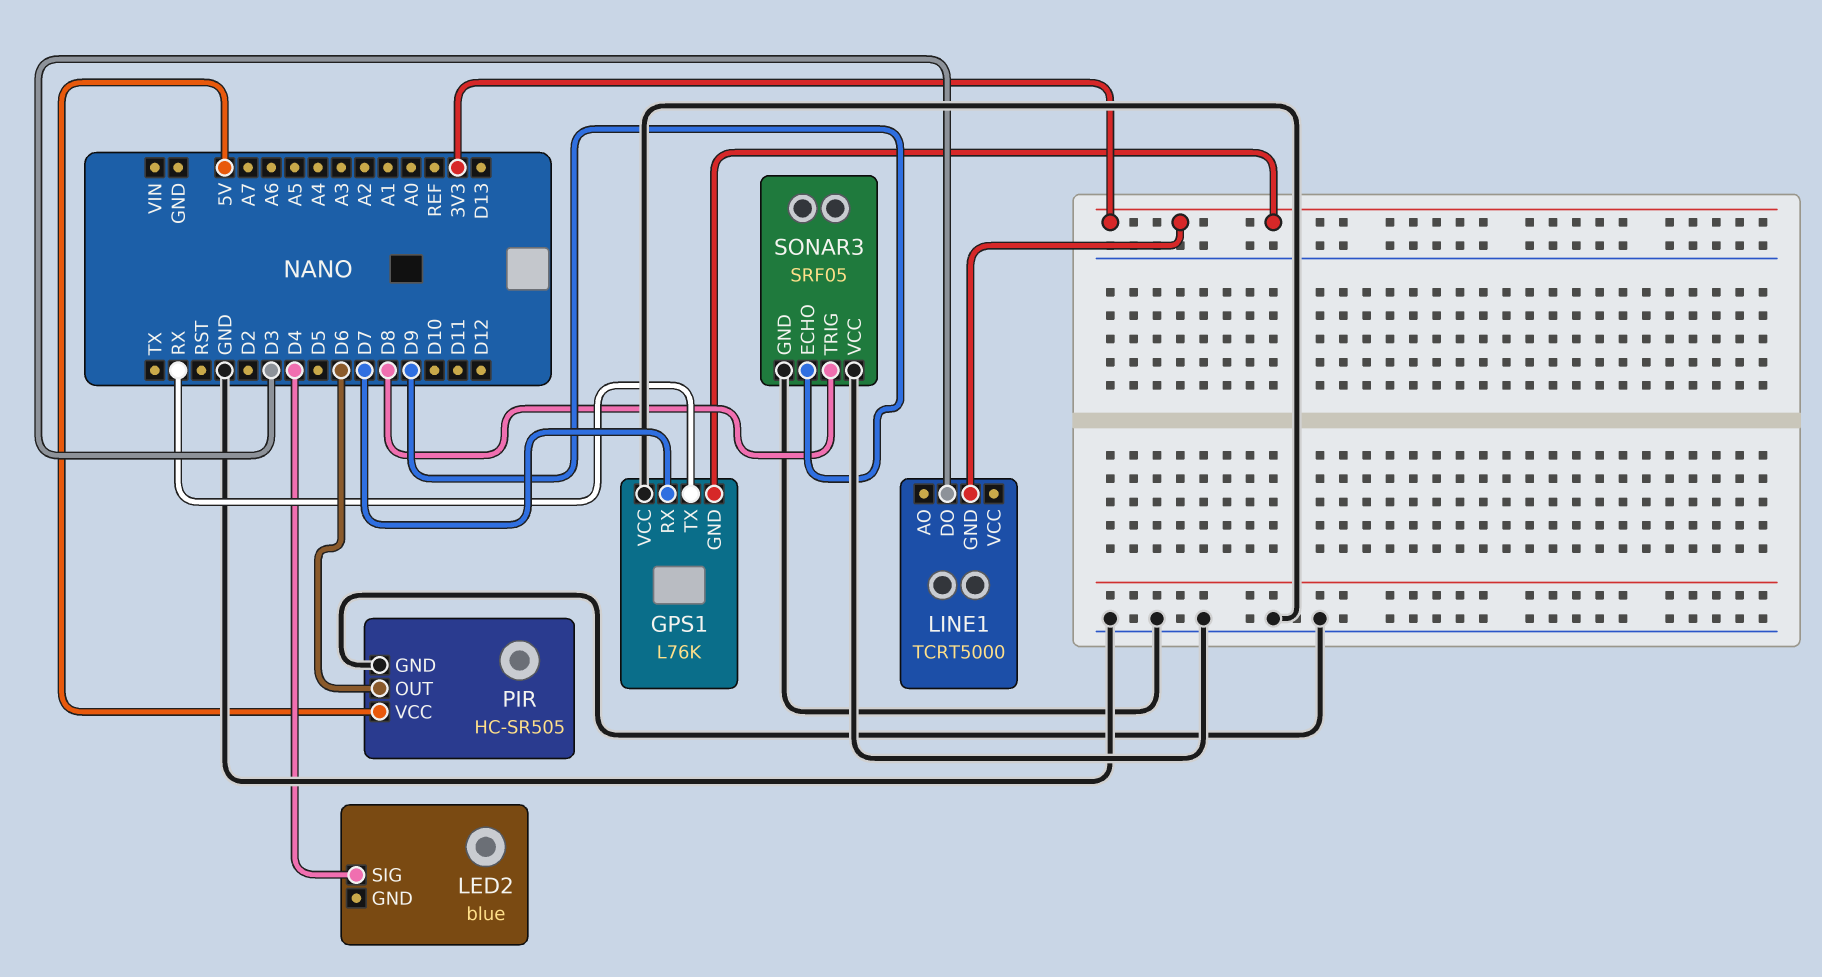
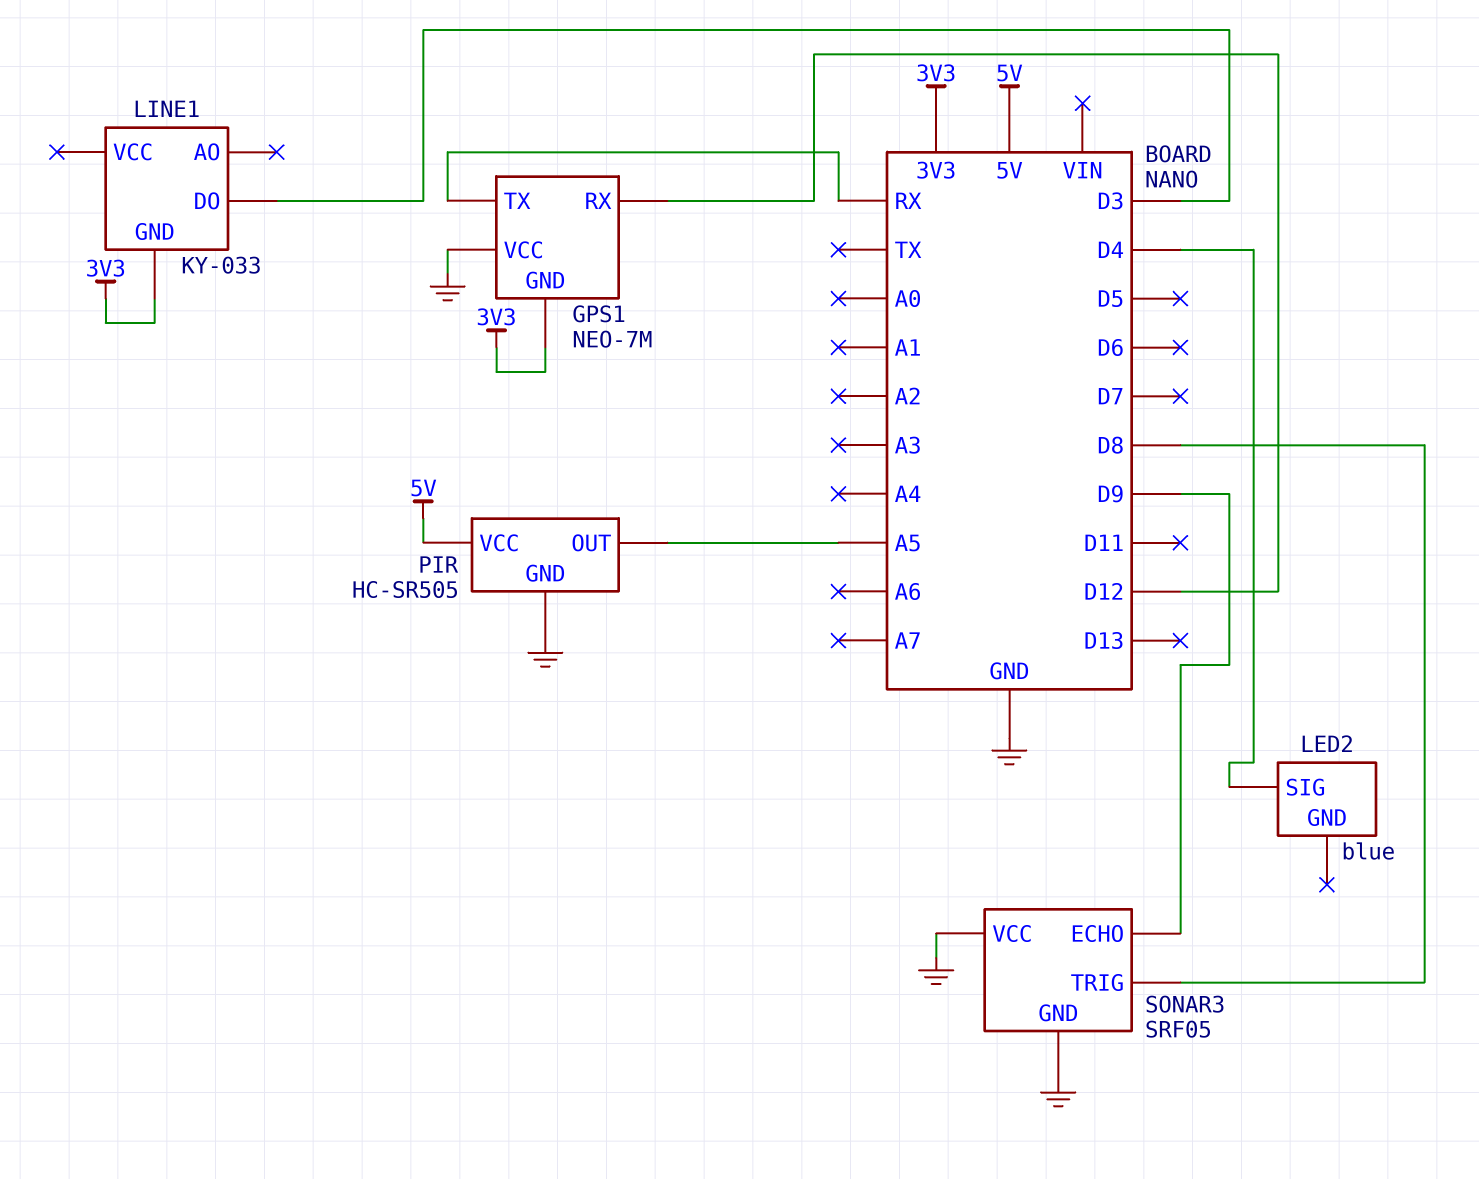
GPS1: L76K -> NEO-7M
GPS1 pin RX: D7 -> D12
LINE1: TCRT5000 -> KY-033
PIR pin OUT: D6 -> A5

